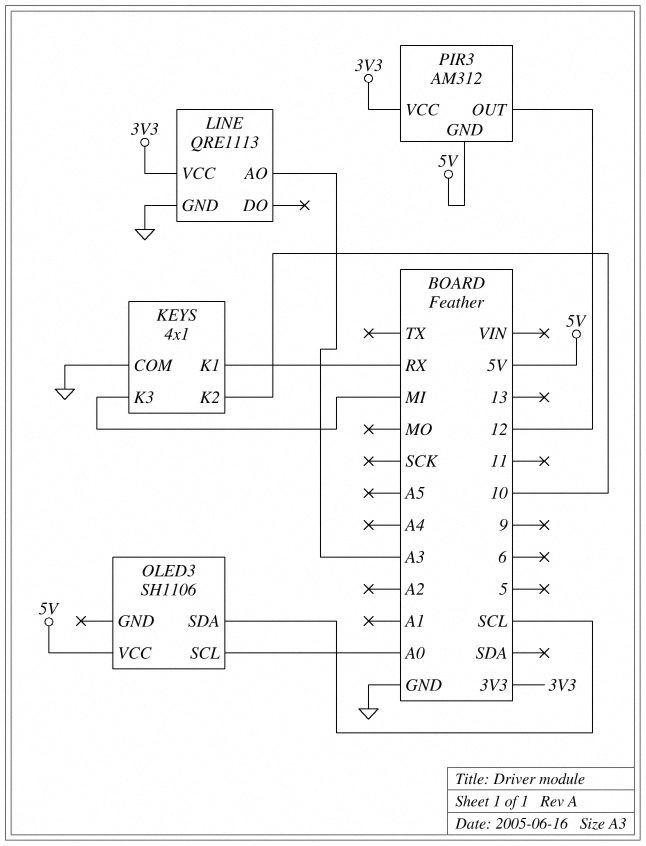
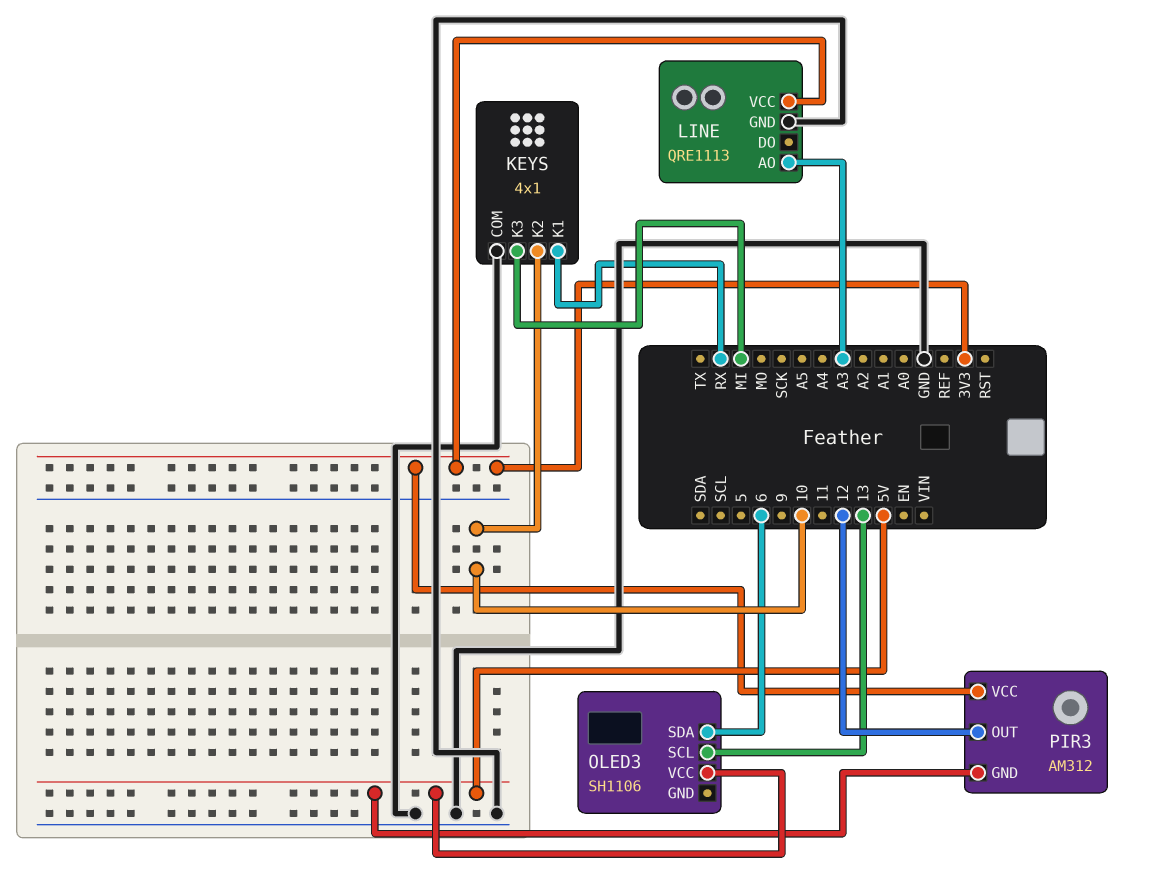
OLED3 pin SCL: A0 -> 13
OLED3 pin SDA: SCL -> 6

